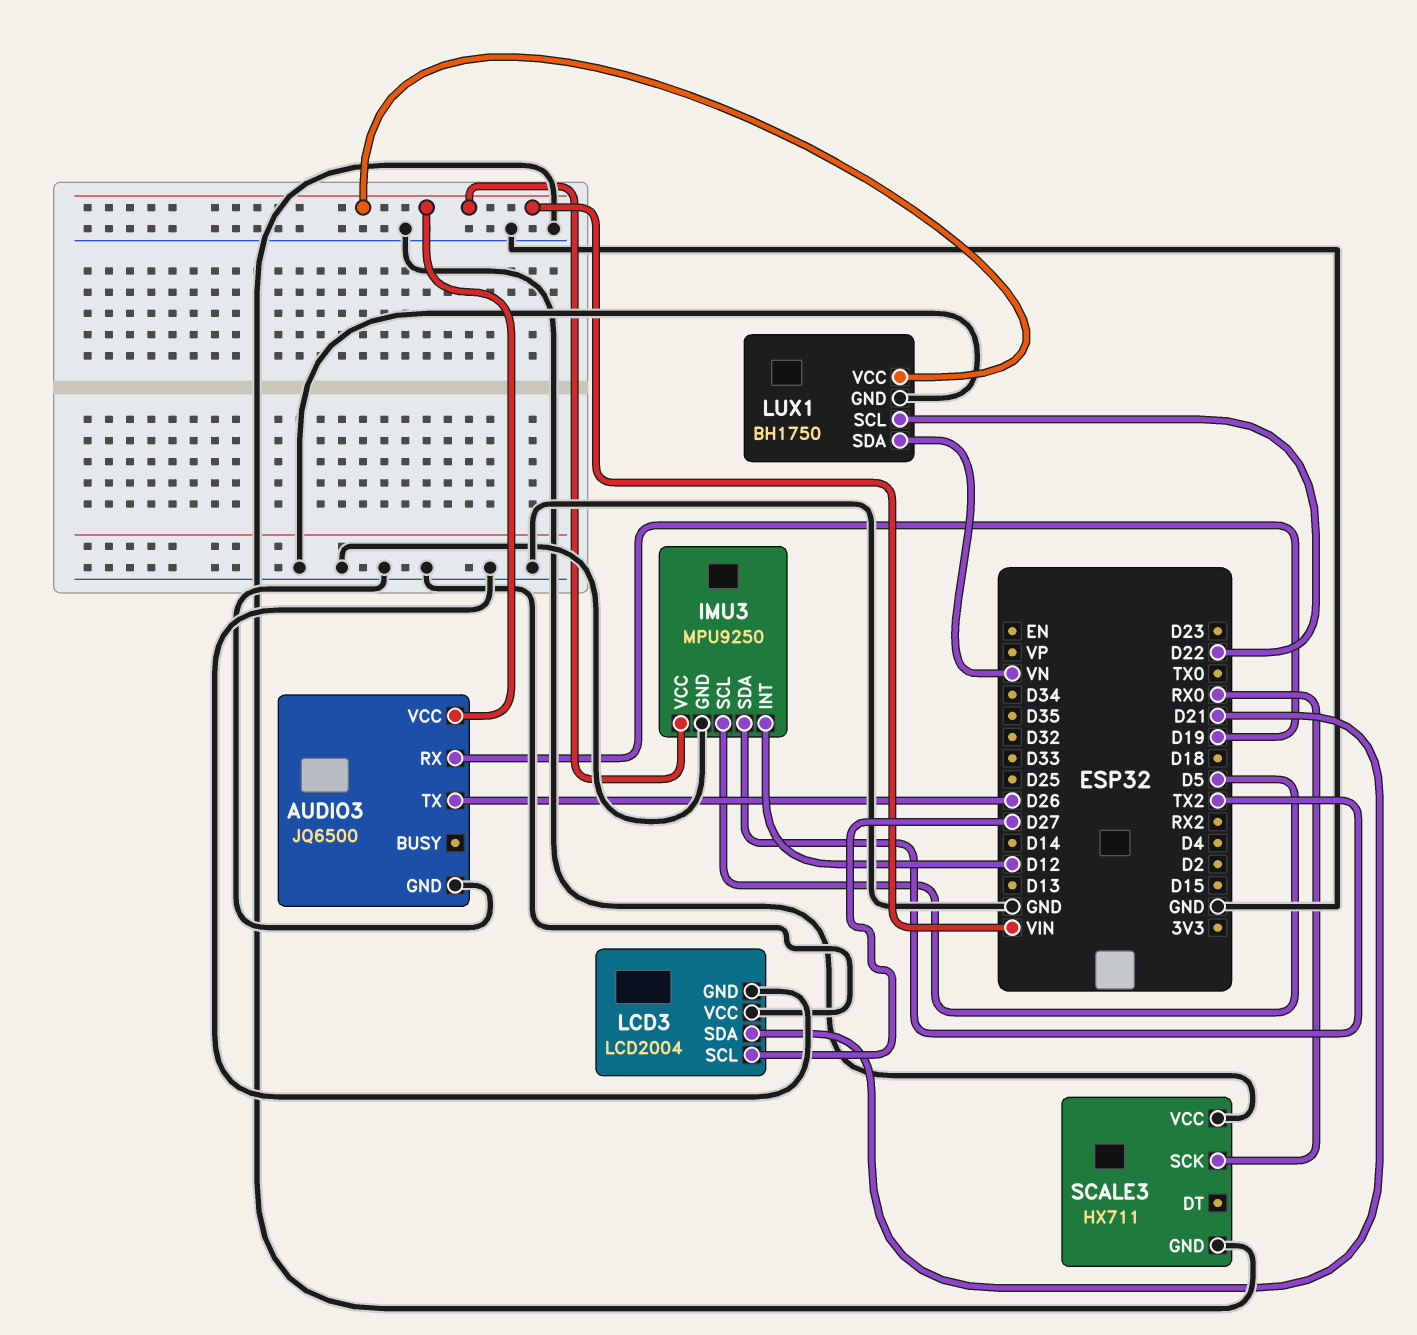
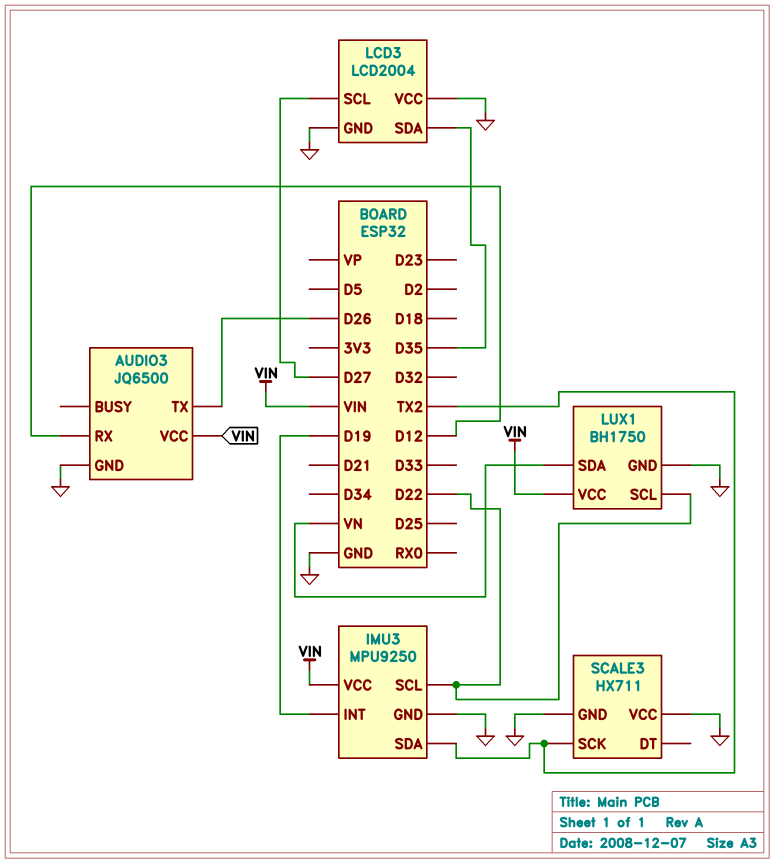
AUDIO3 pin RX: D19 -> D12
IMU3 pin INT: D12 -> D19
IMU3 pin SCL: D5 -> D22
LCD3 pin SDA: D21 -> D35
SCALE3 pin SCK: RX0 -> TX2

